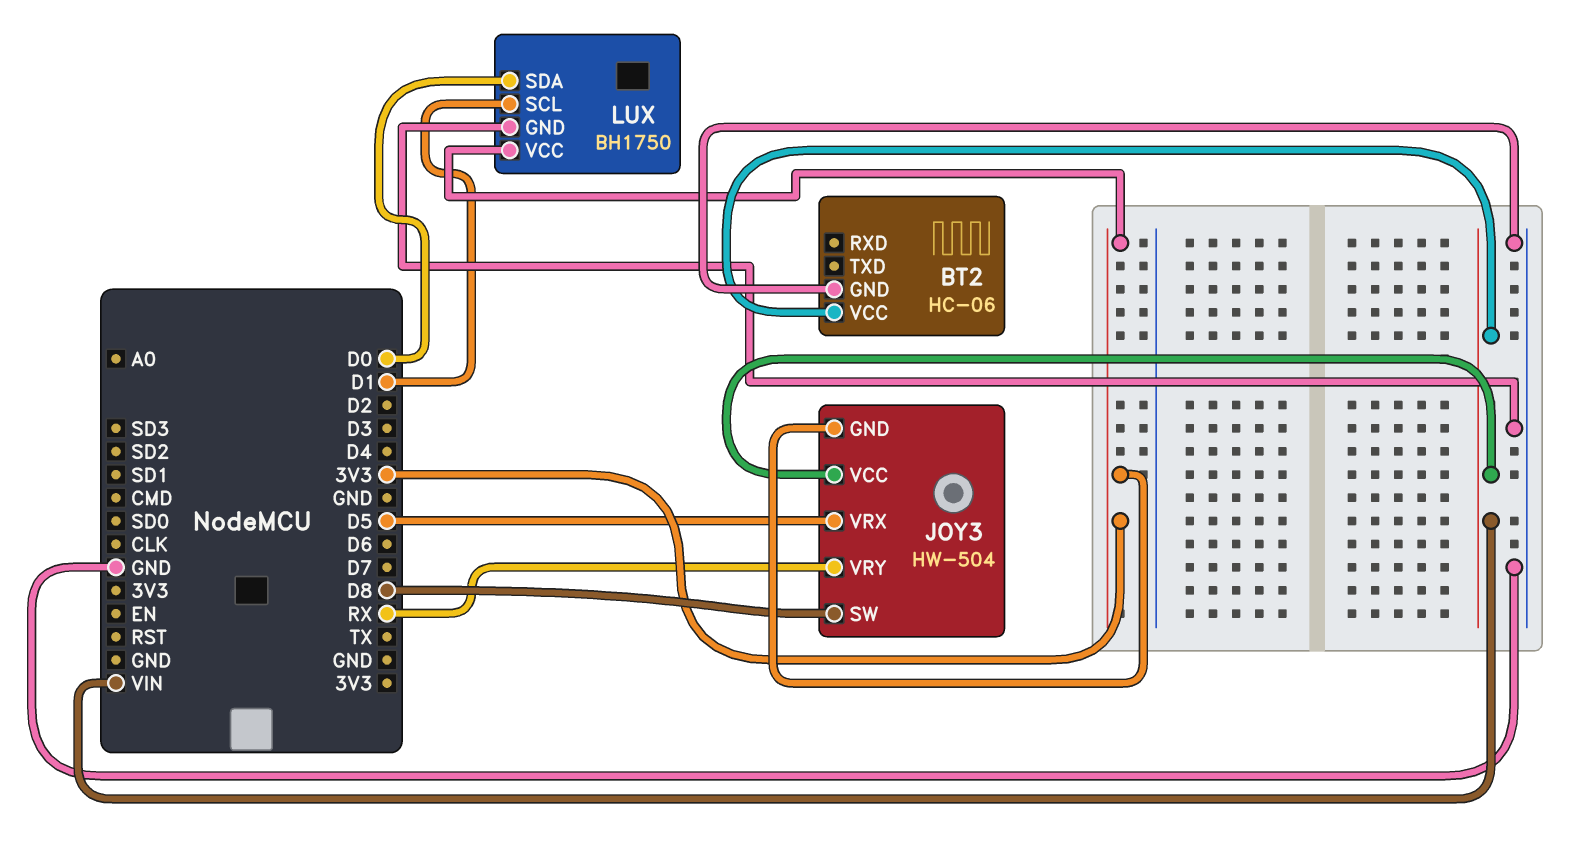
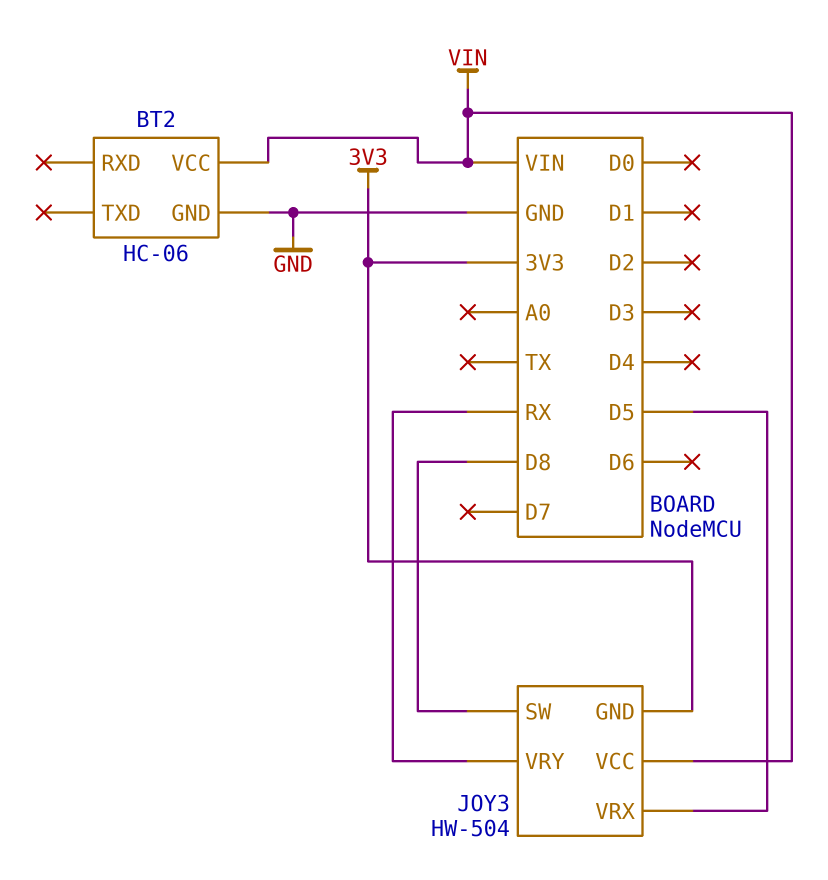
LUX: BH1750 -> none
LUX pin GND: GND -> none
LUX pin SCL: D1 -> none
LUX pin SDA: D0 -> none
LUX pin VCC: 3V3 -> none

